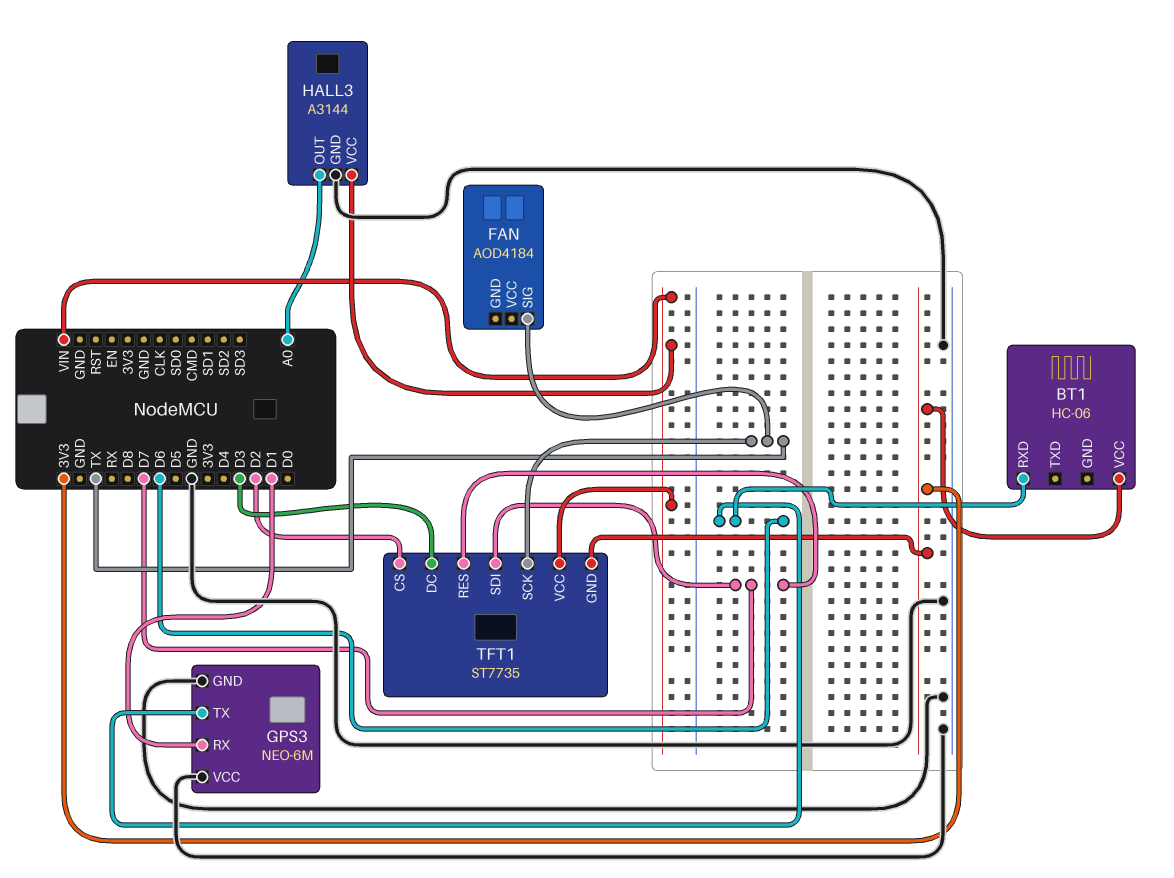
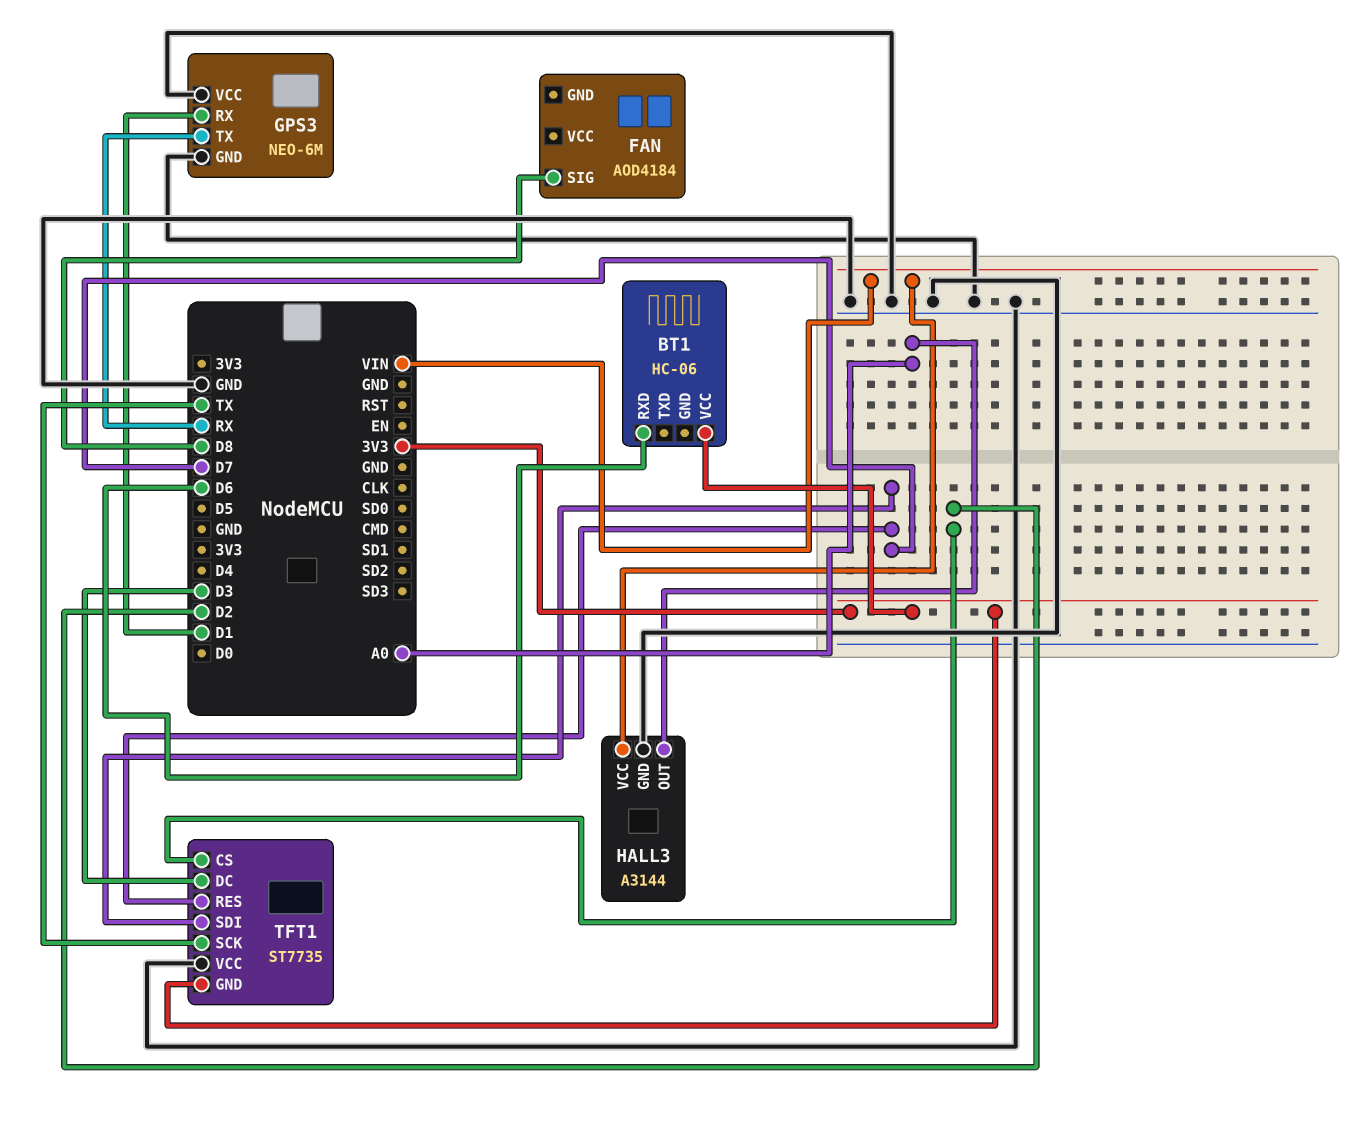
FAN pin SIG: TX -> D8
GPS3 pin TX: D6 -> RX
TFT1 pin VCC: VIN -> GND

